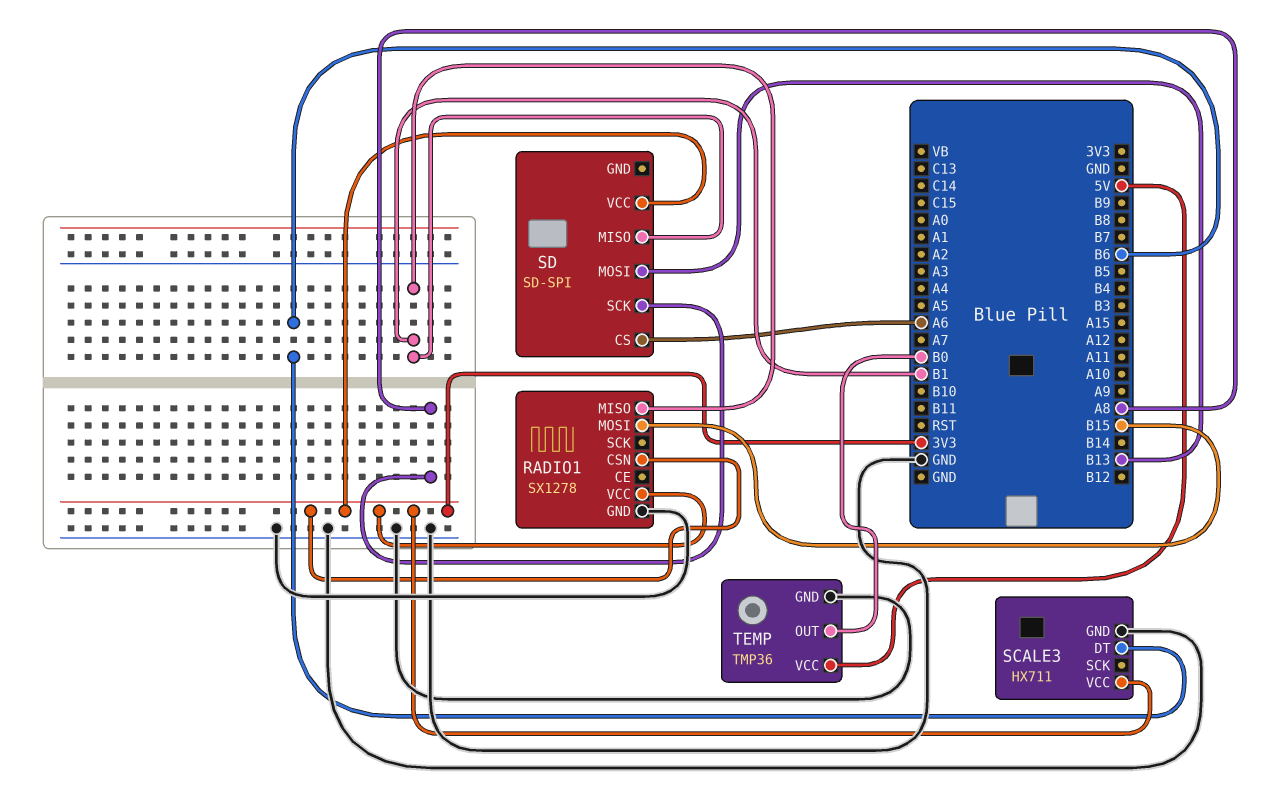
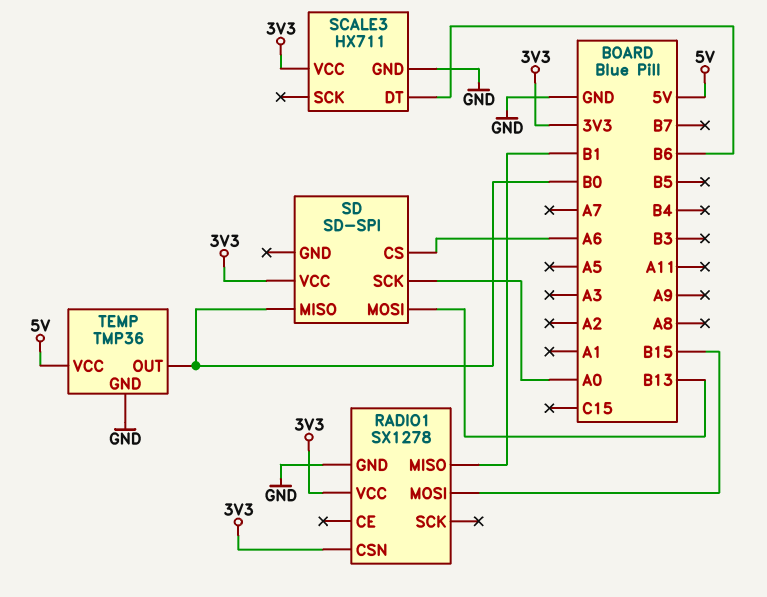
SD pin MISO: B1 -> B0
SD pin SCK: A8 -> A0

